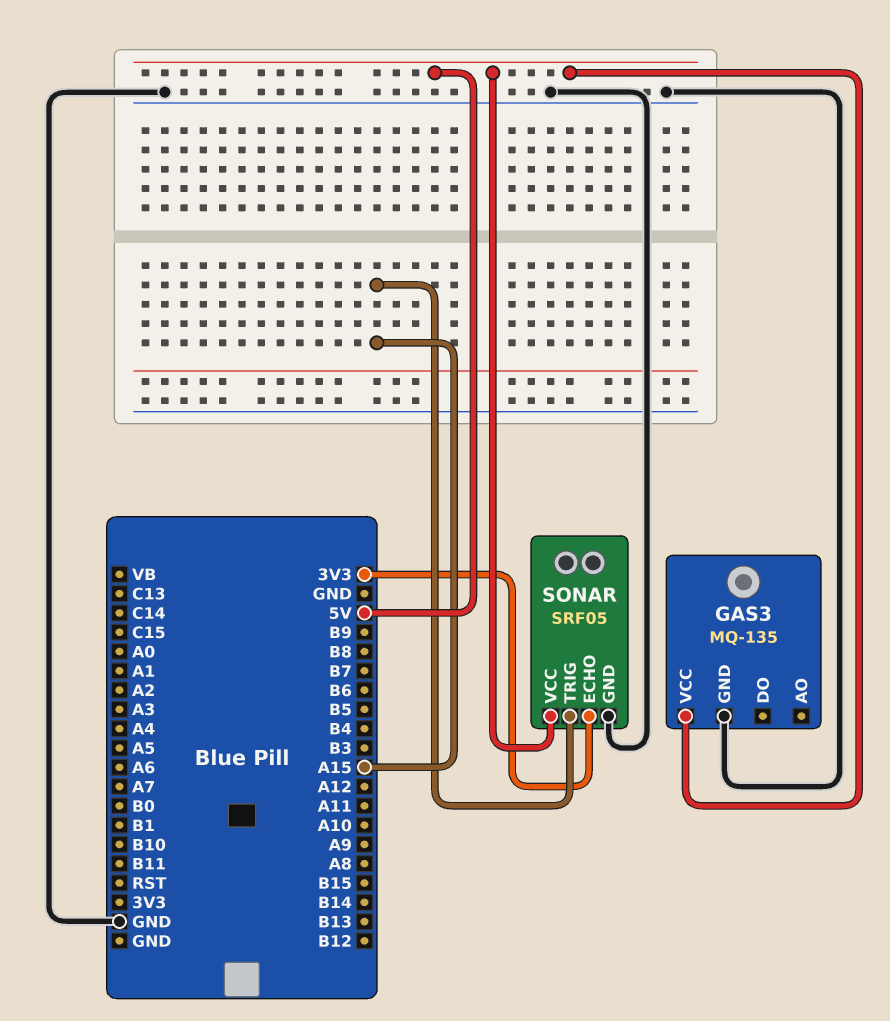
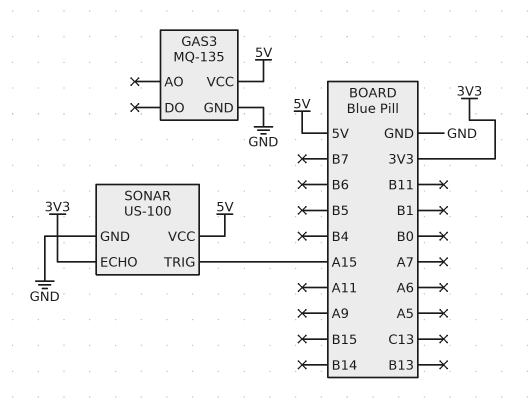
SONAR: SRF05 -> US-100

